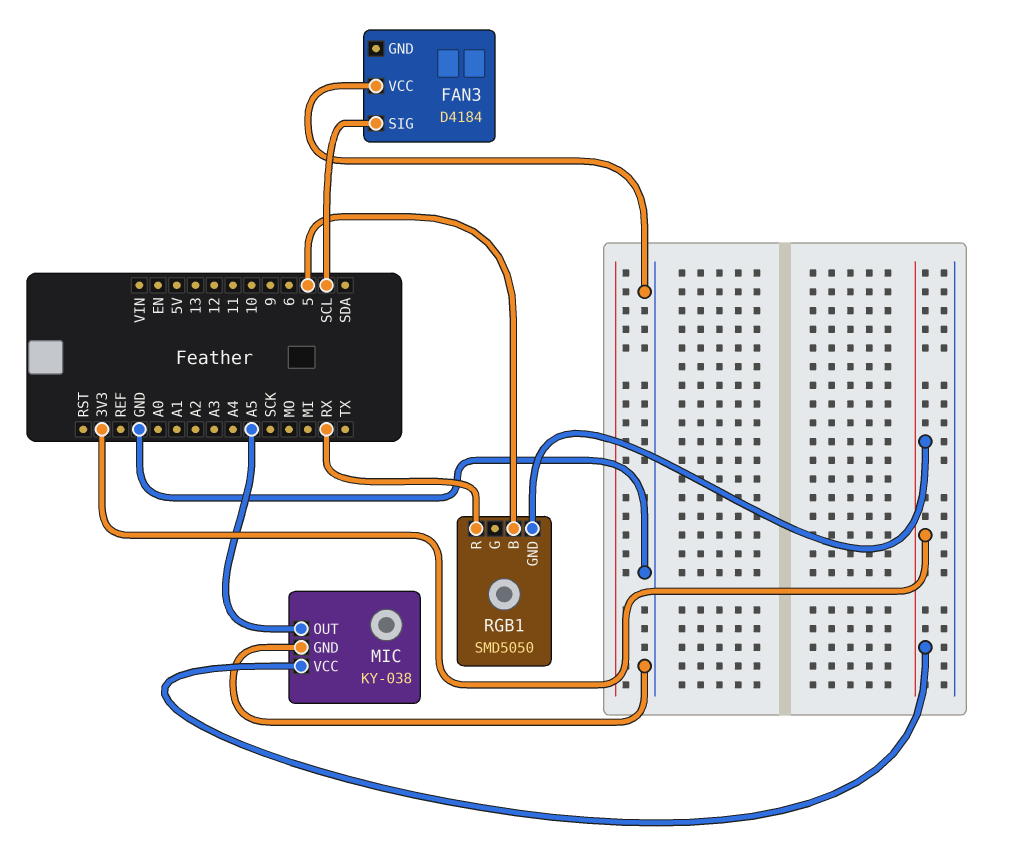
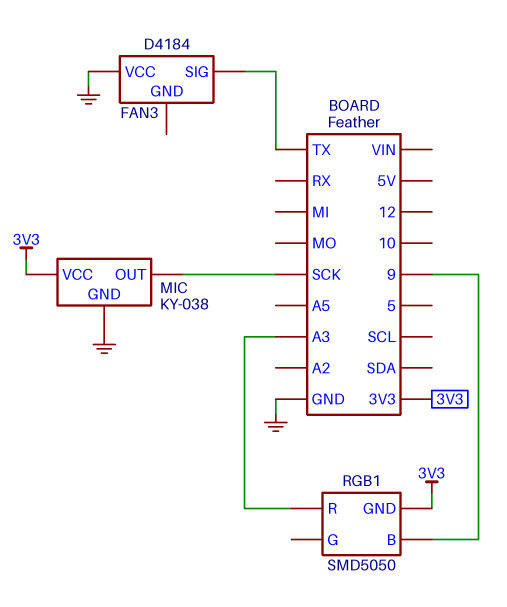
FAN3 pin SIG: SCL -> TX
MIC pin OUT: A5 -> SCK
RGB1 pin B: 5 -> 9
RGB1 pin R: RX -> A3

